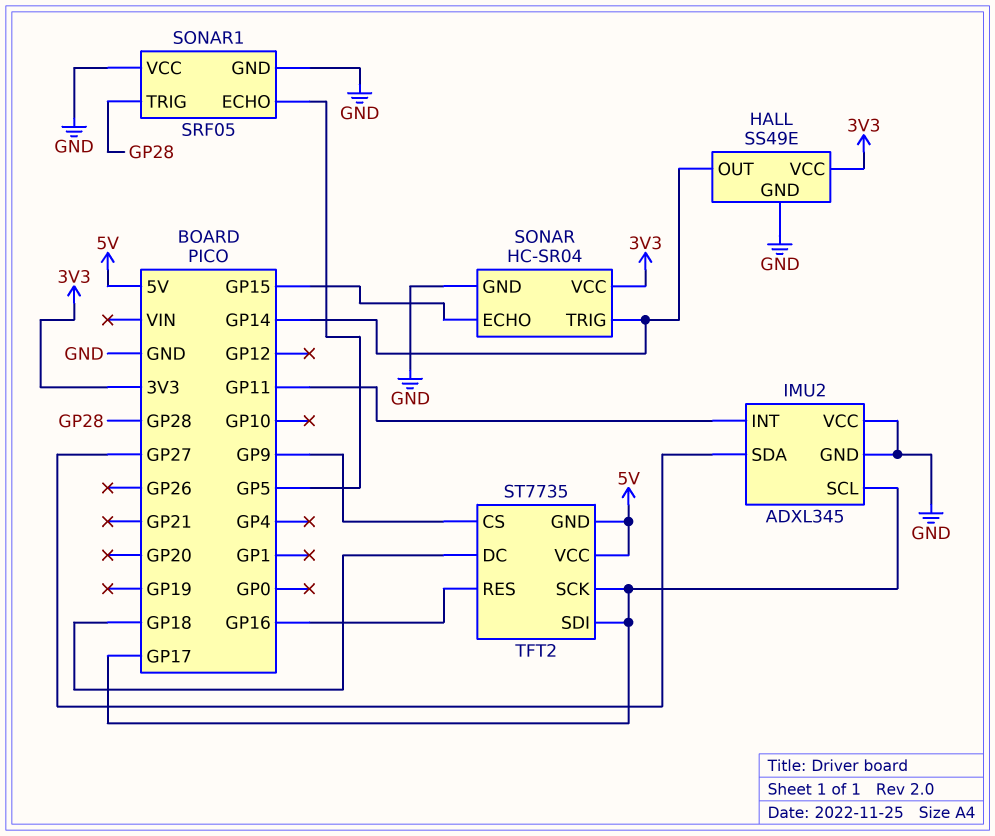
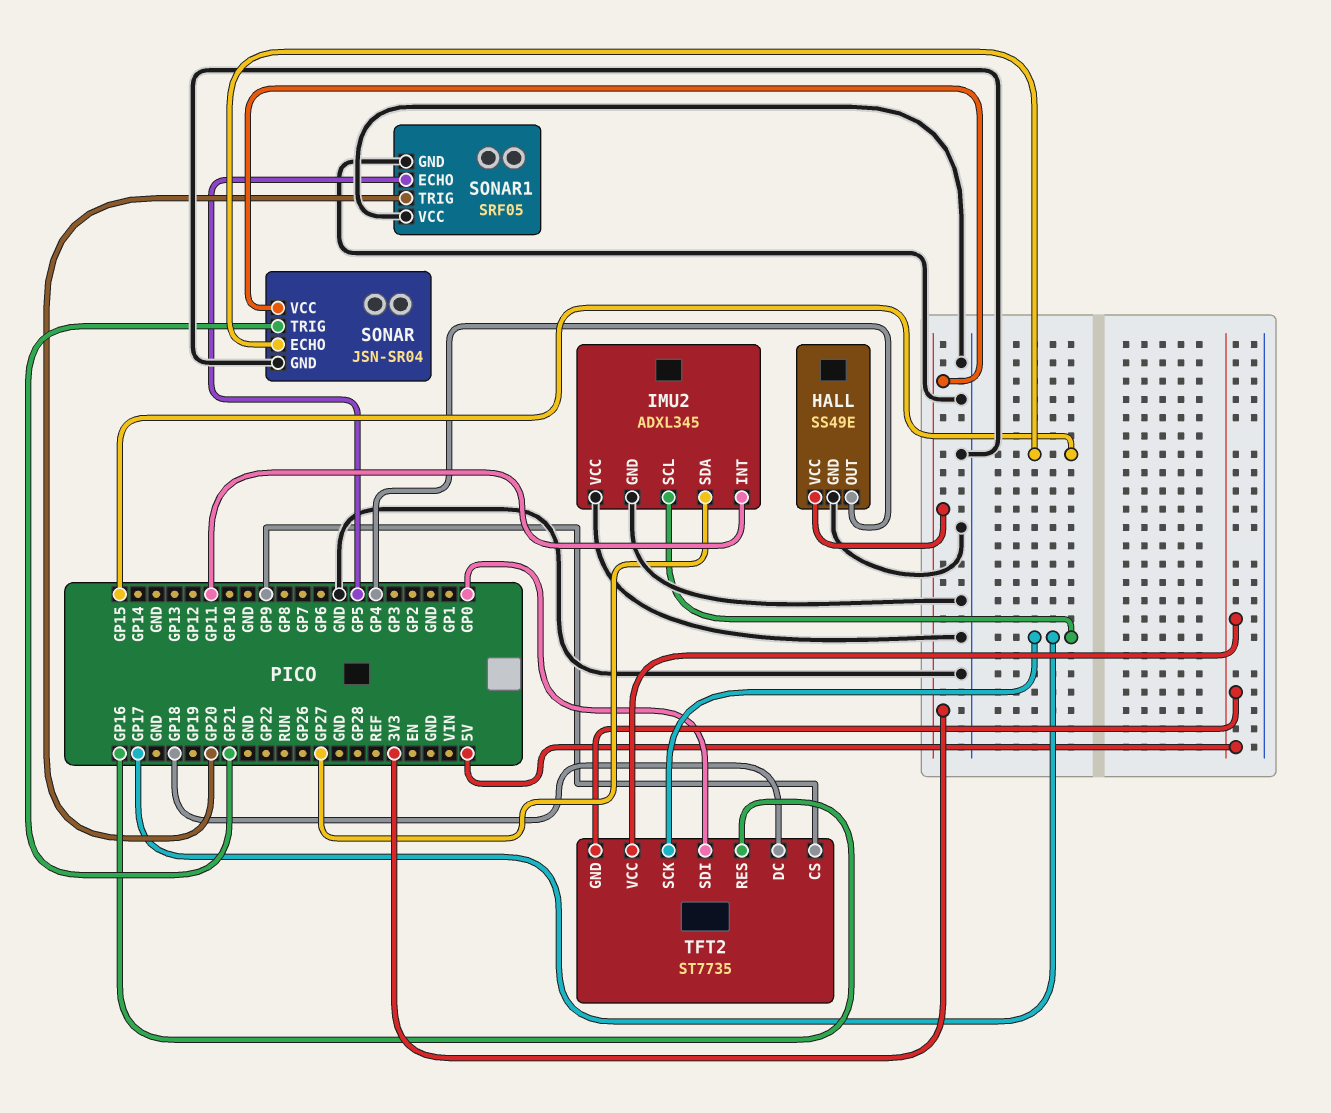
HALL pin OUT: GP14 -> GP4
SONAR: HC-SR04 -> JSN-SR04
SONAR pin TRIG: GP14 -> GP21
SONAR1 pin TRIG: GP28 -> GP20
TFT2 pin SDI: GP17 -> GP0

